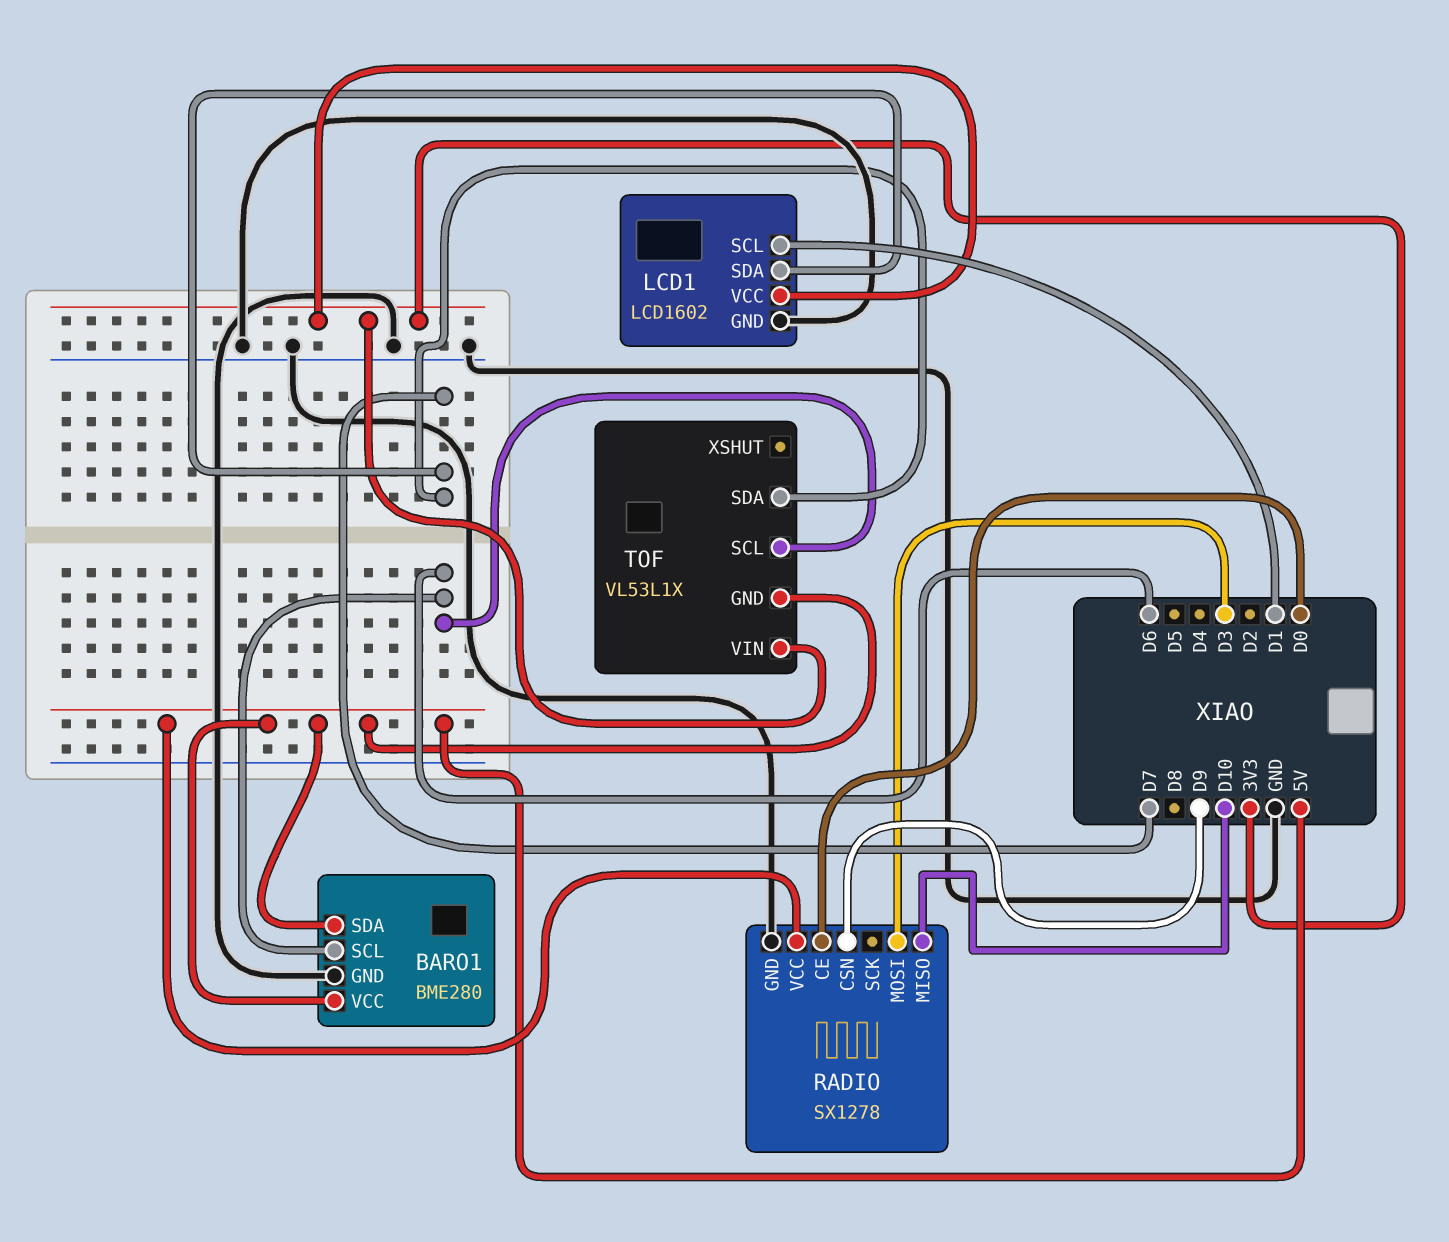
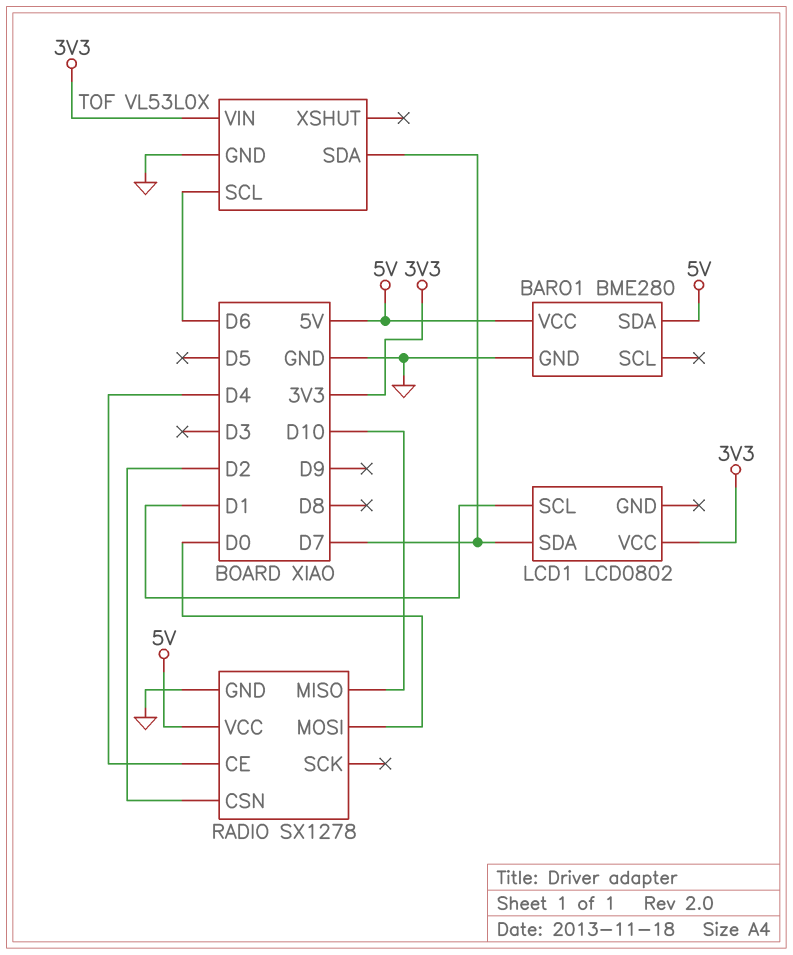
BARO1 pin SCL: D6 -> none
LCD1: LCD1602 -> LCD0802
LCD1 pin GND: GND -> none
RADIO pin CE: D0 -> D4
RADIO pin CSN: D9 -> D2
RADIO pin MOSI: D3 -> D0
TOF: VL53L1X -> VL53L0X
TOF pin GND: 5V -> GND

